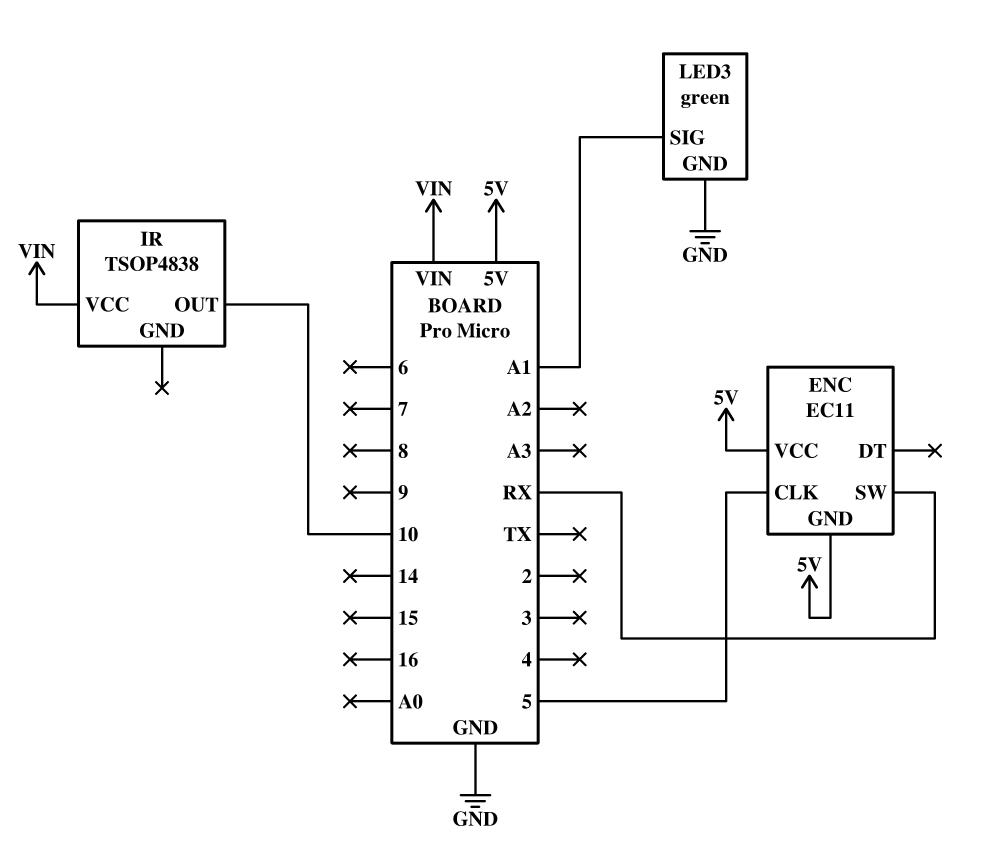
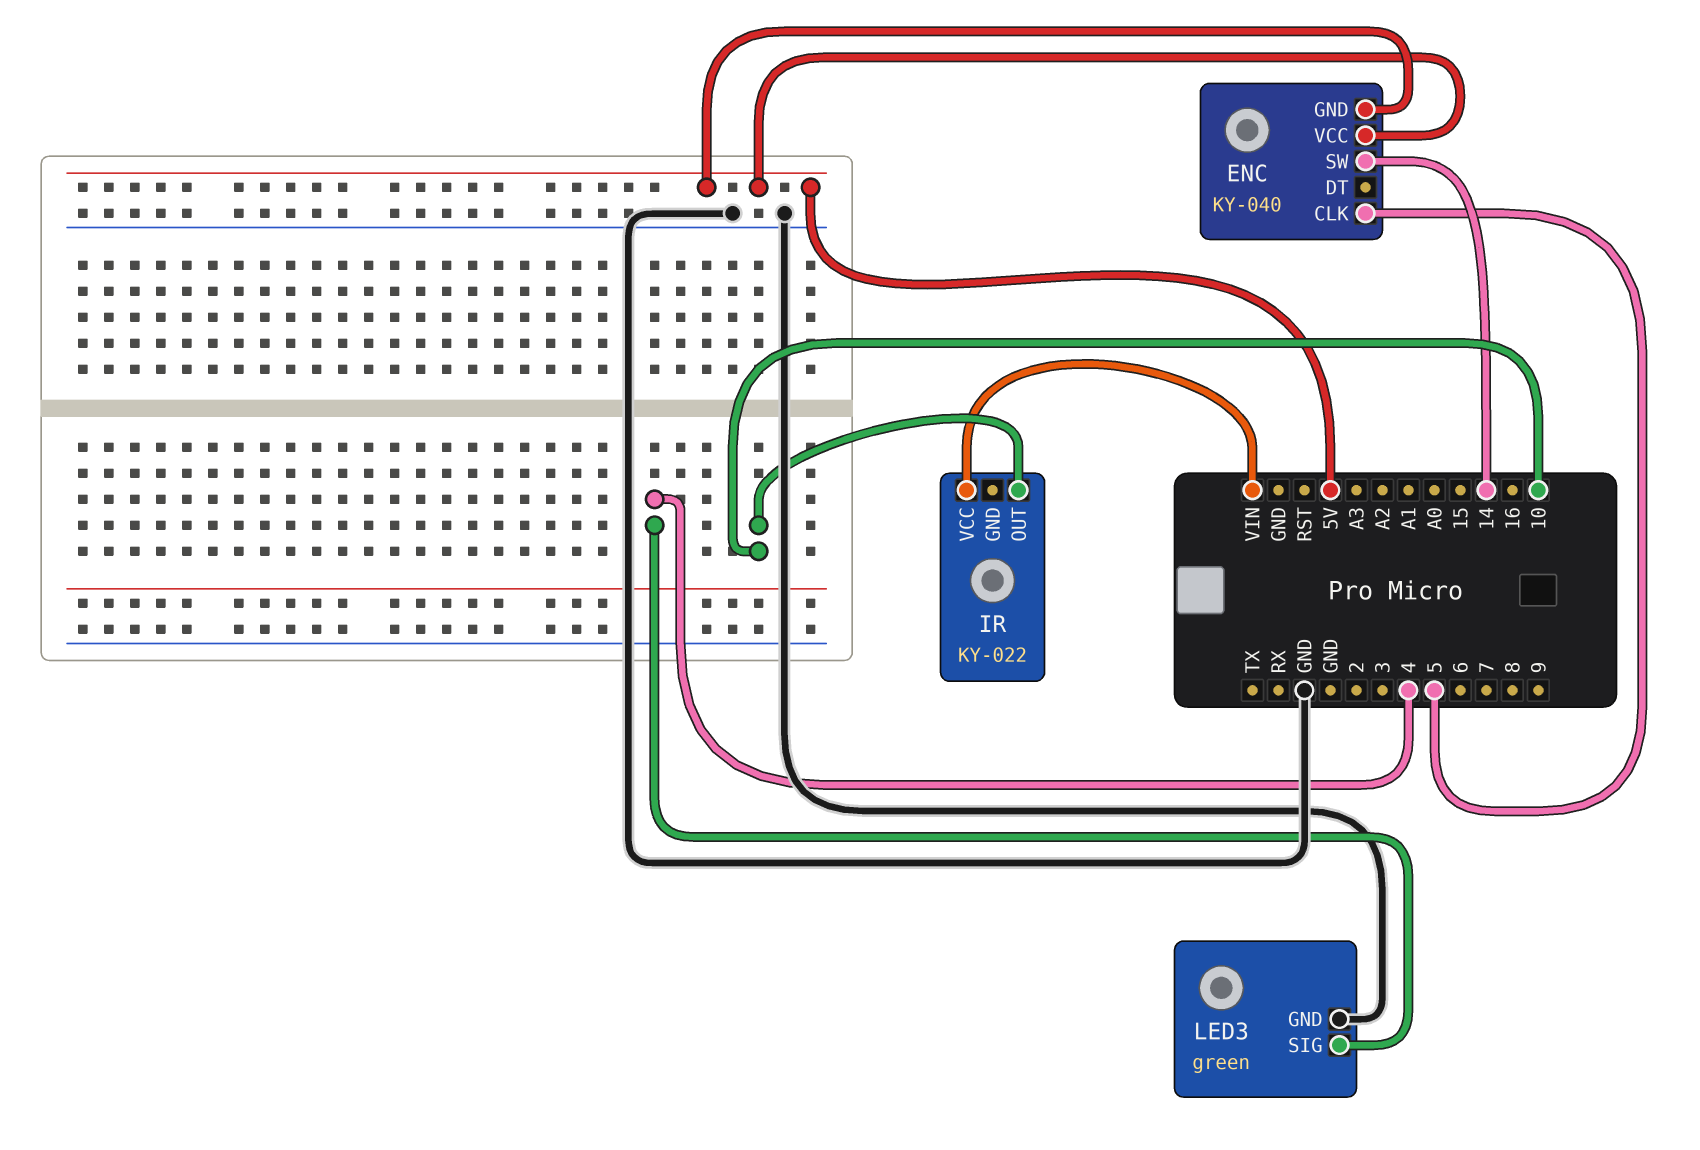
ENC: EC11 -> KY-040
ENC pin SW: RX -> 14
IR: TSOP4838 -> KY-022
LED3 pin SIG: A1 -> 4

